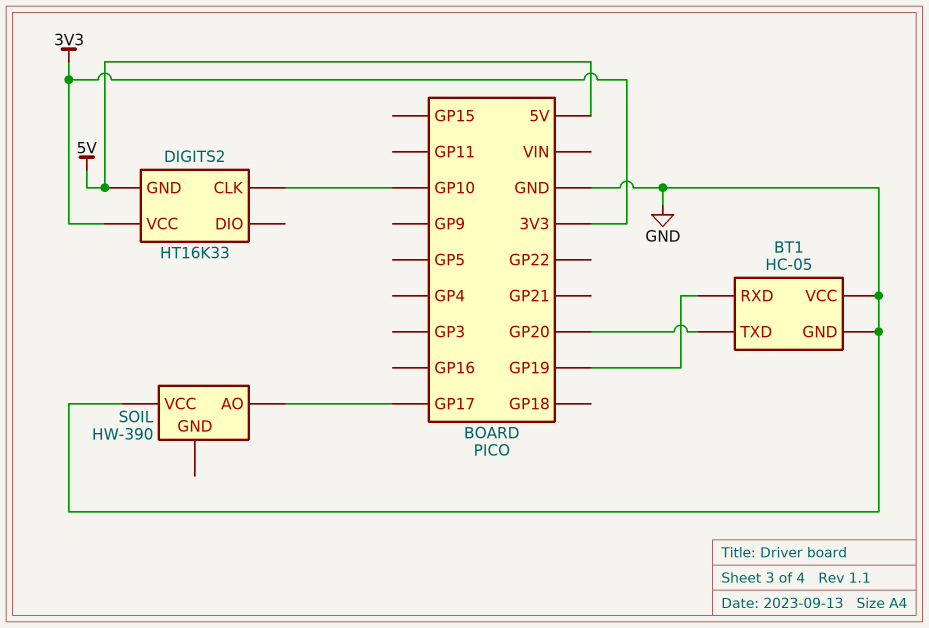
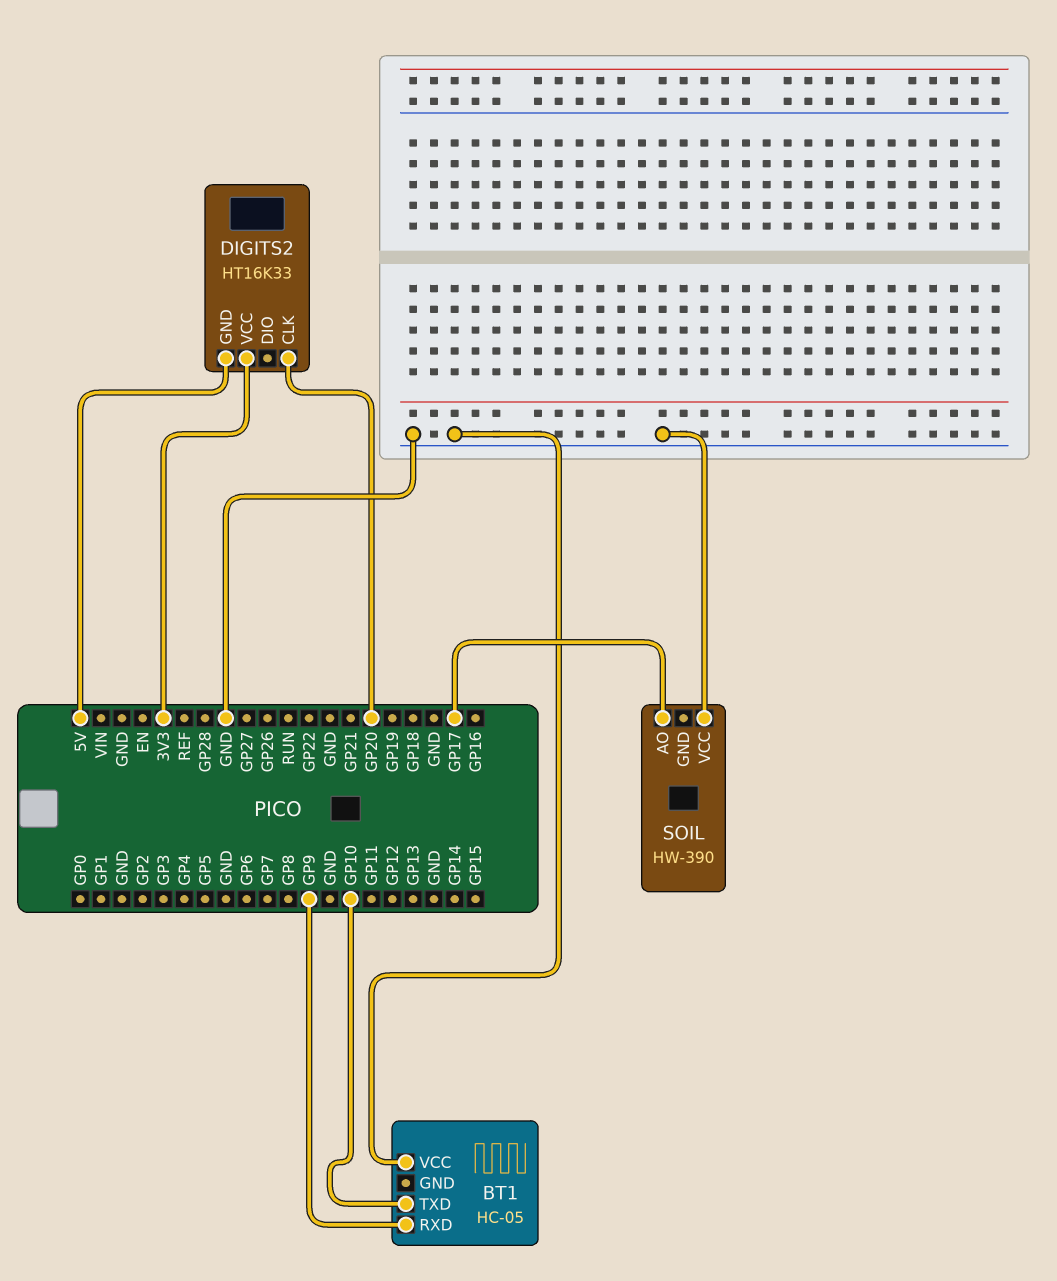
BT1 pin GND: GND -> none
BT1 pin RXD: GP19 -> GP9
BT1 pin TXD: GP20 -> GP10
DIGITS2 pin CLK: GP10 -> GP20

